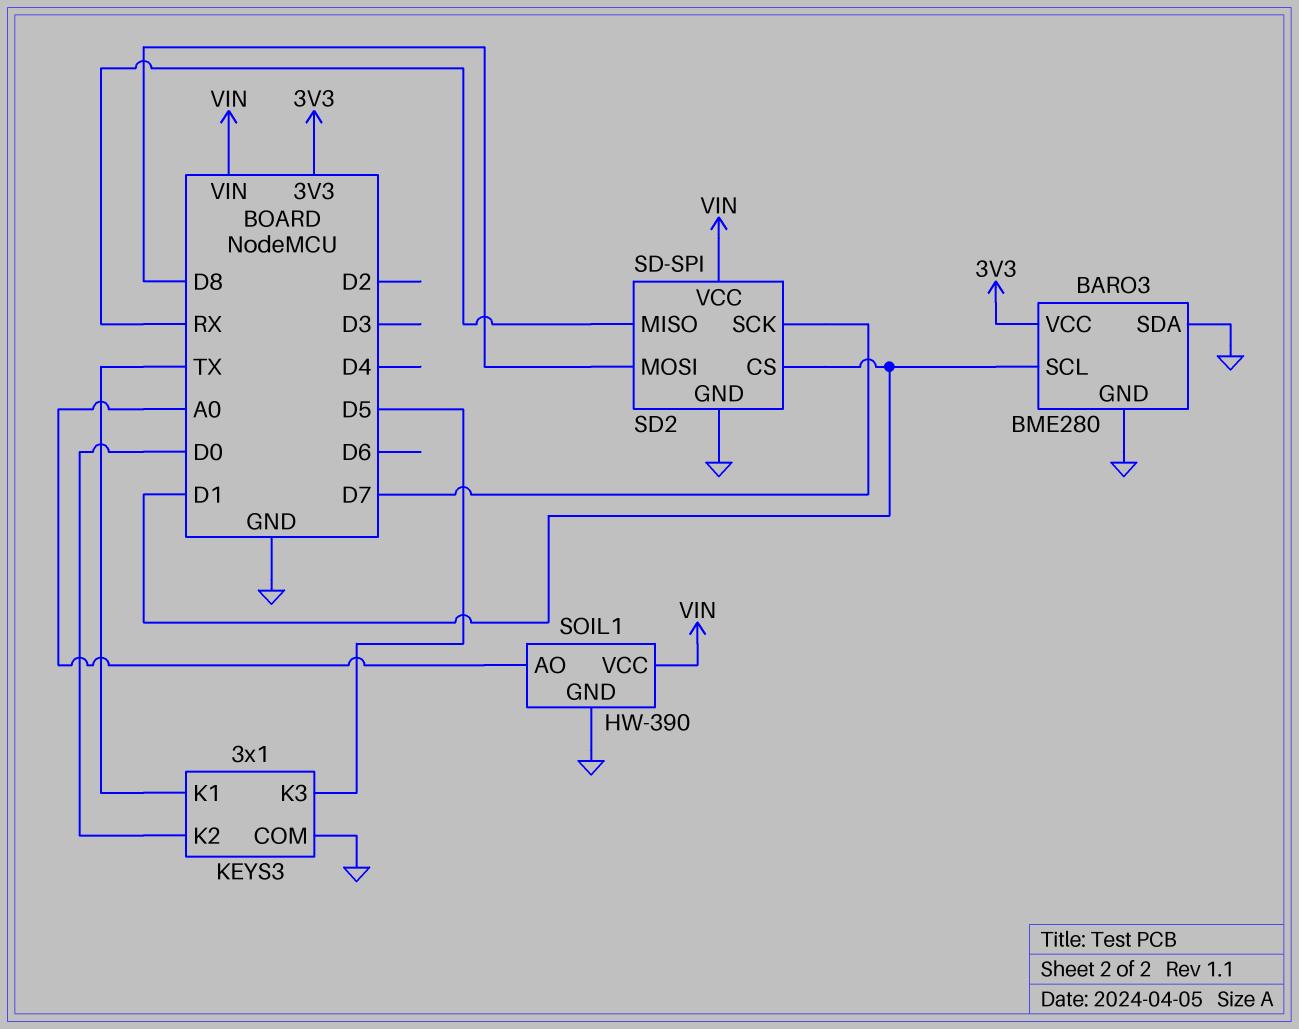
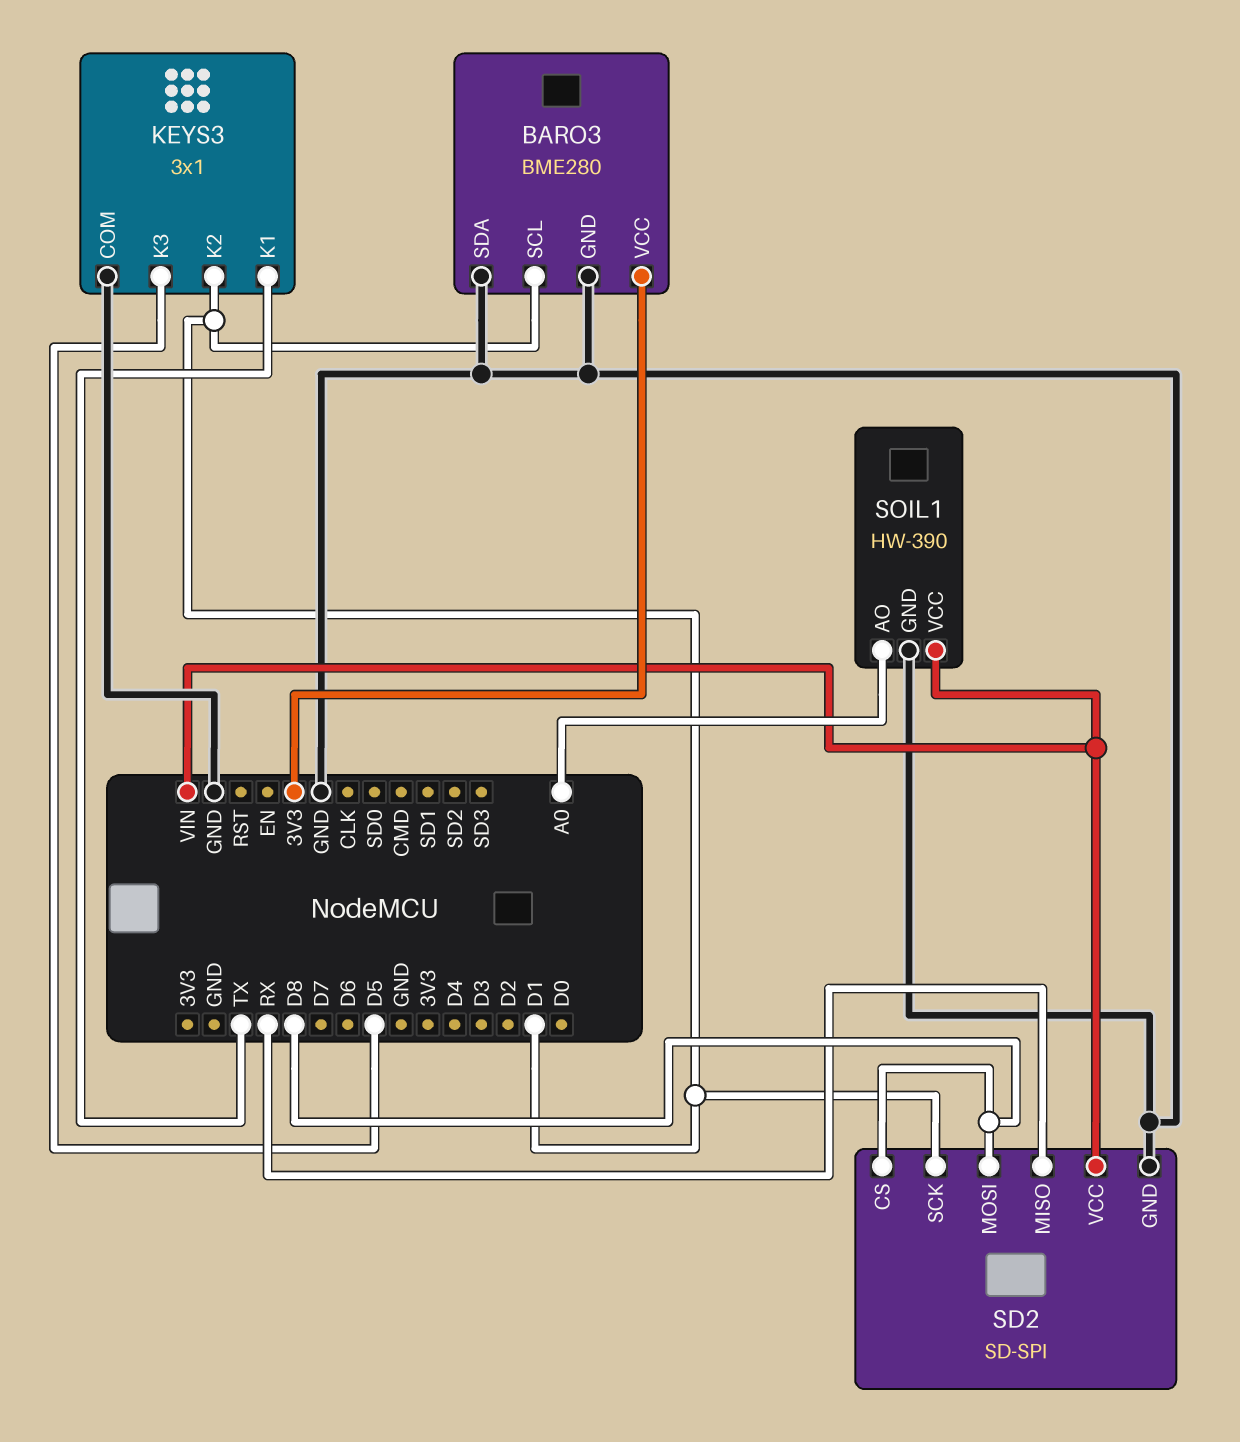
KEYS3 pin K2: D0 -> D1
SD2 pin CS: D1 -> D8
SD2 pin SCK: D7 -> D1

